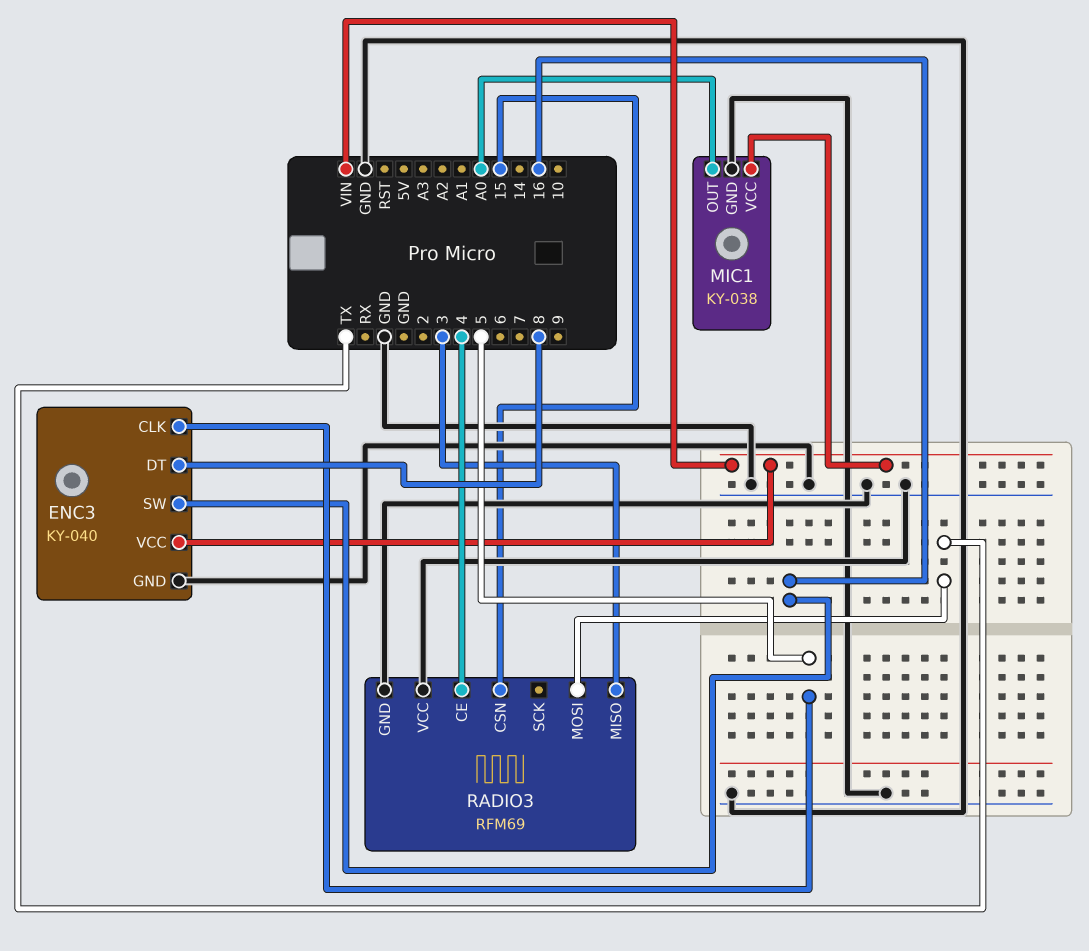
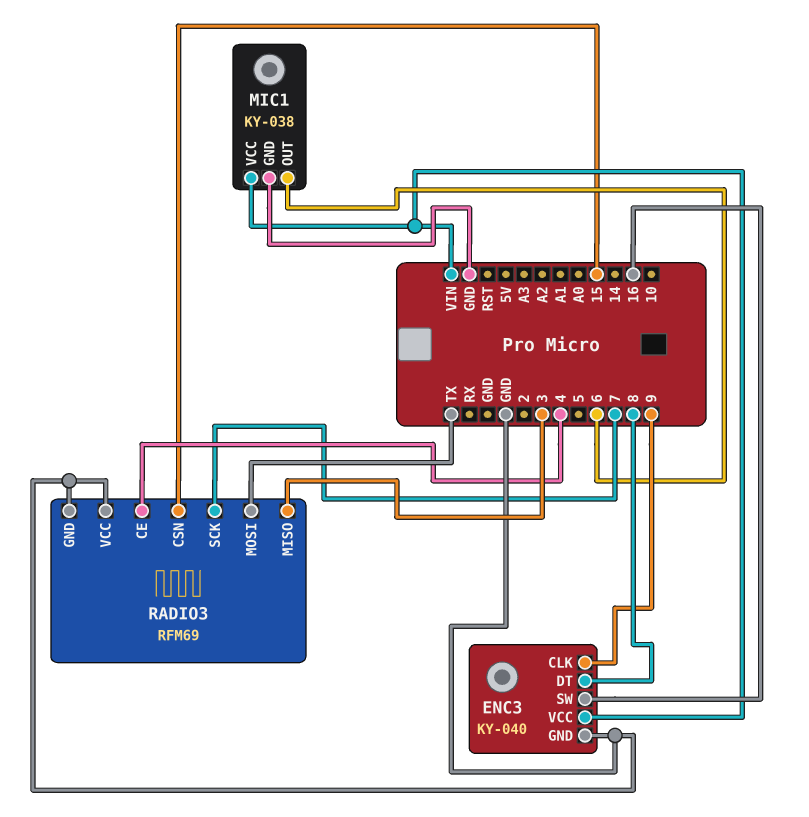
ENC3 pin CLK: 5 -> 9
MIC1 pin OUT: A0 -> 6
RADIO3 pin SCK: none -> 7

